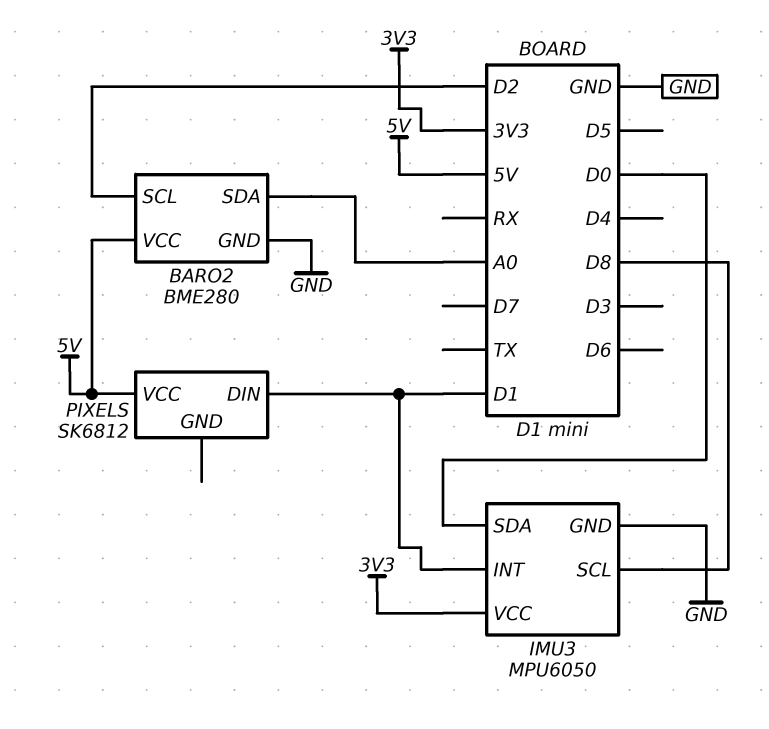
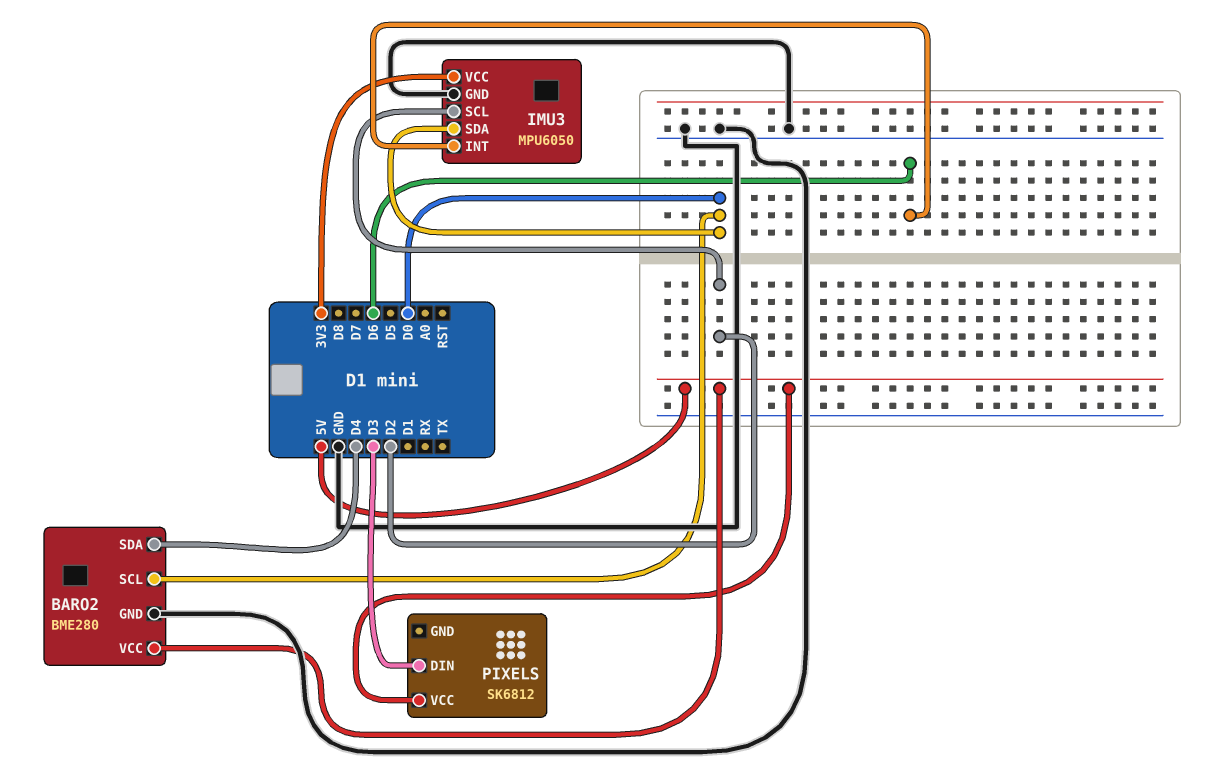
BARO2 pin SCL: D2 -> D0
BARO2 pin SDA: A0 -> D4
IMU3 pin INT: D1 -> D6
IMU3 pin SCL: D8 -> D2
PIXELS pin DIN: D1 -> D3

